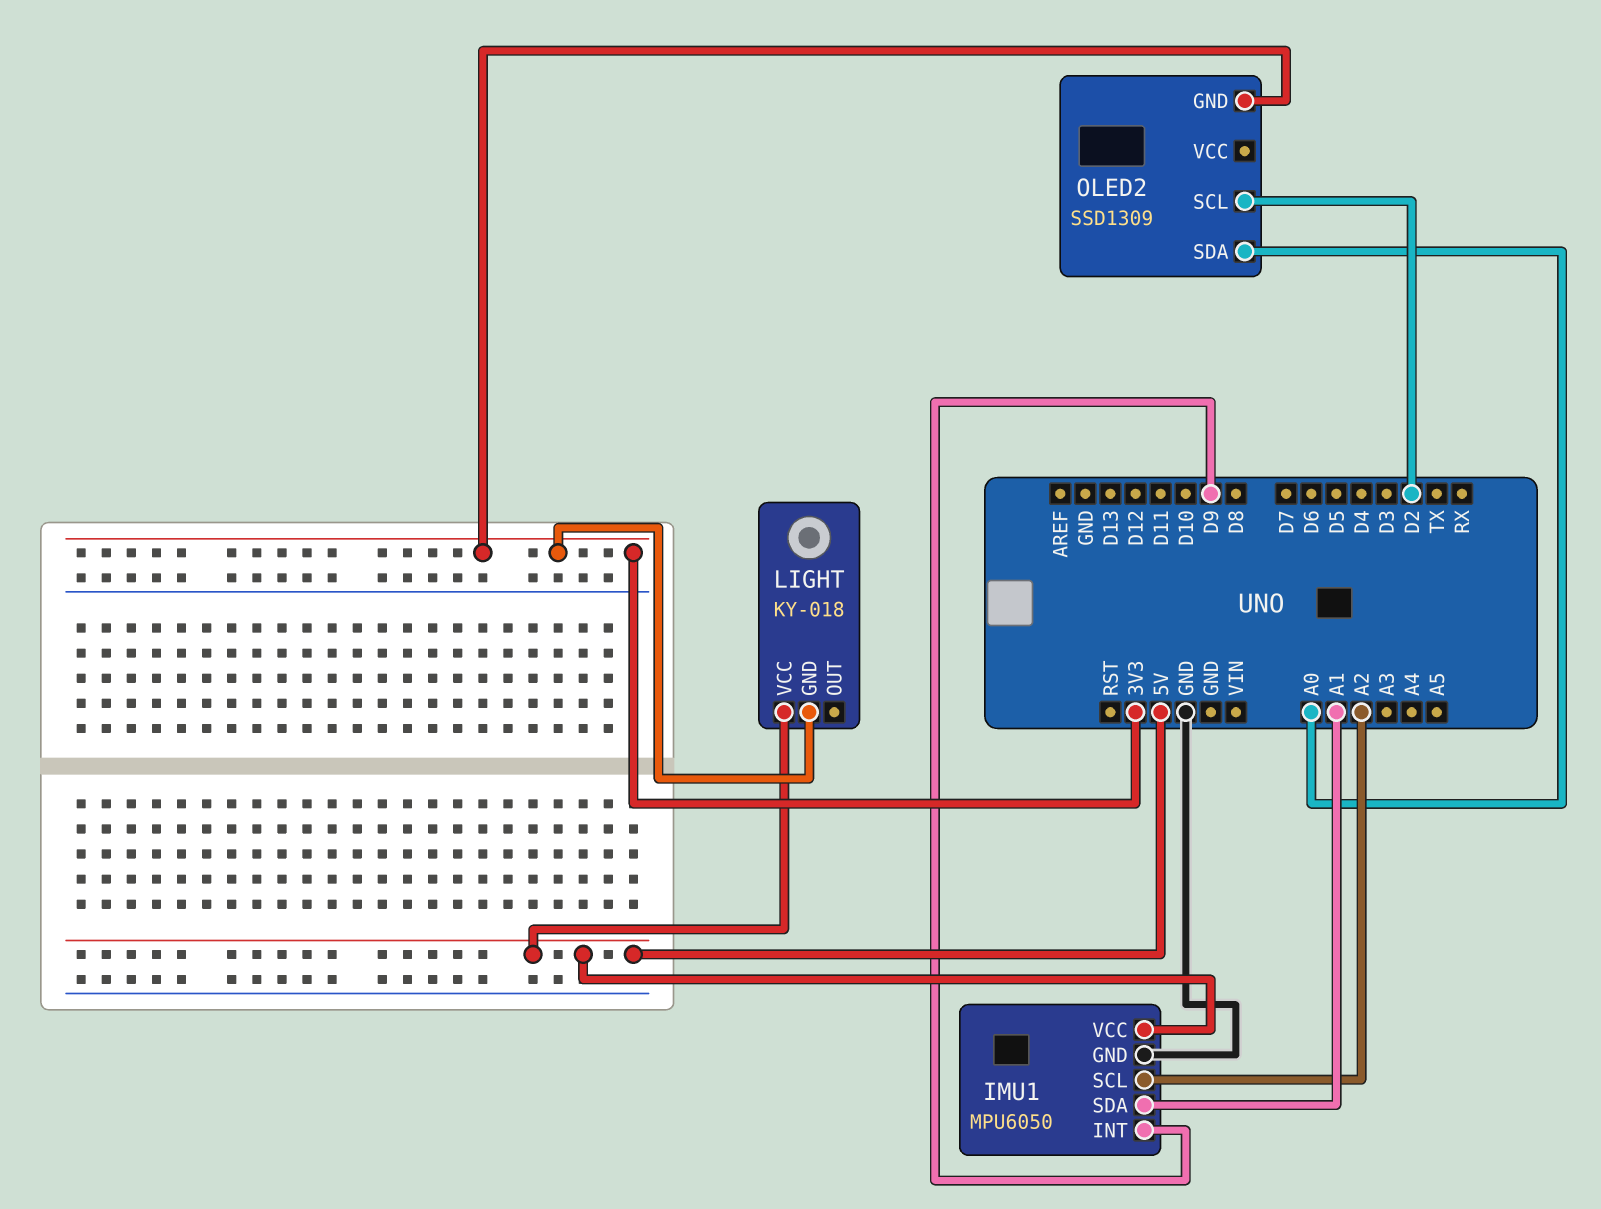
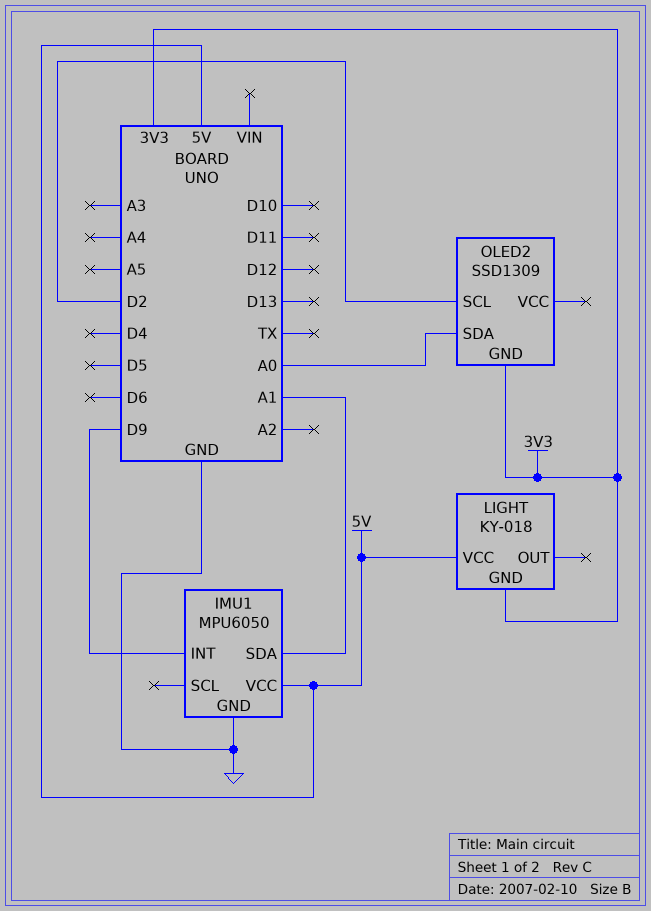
IMU1 pin SCL: A2 -> none

